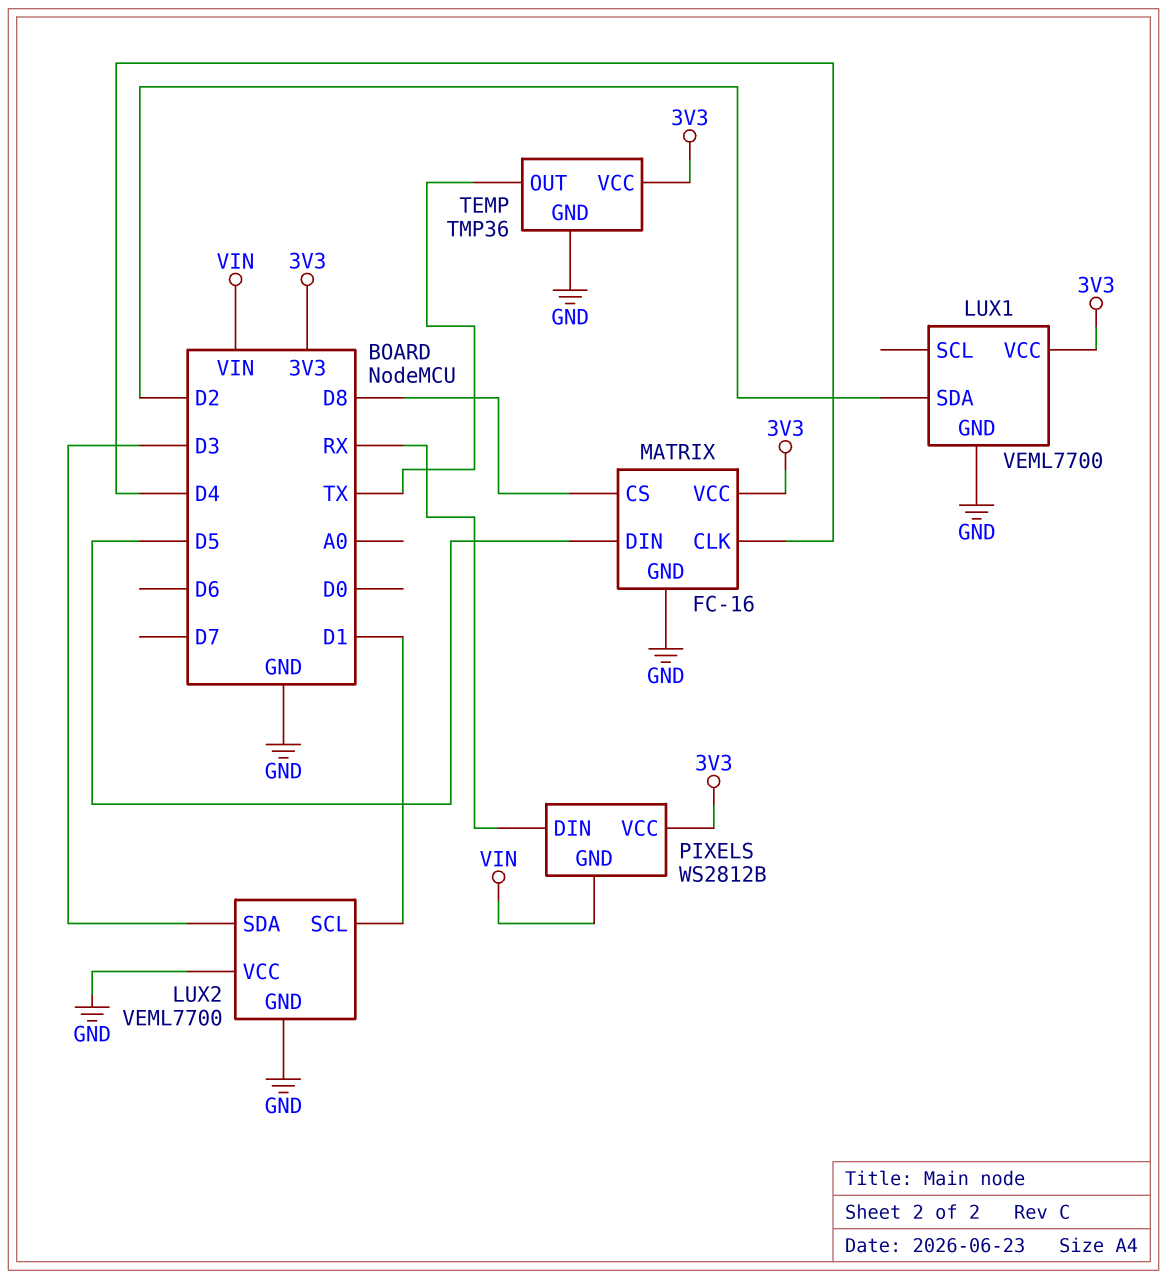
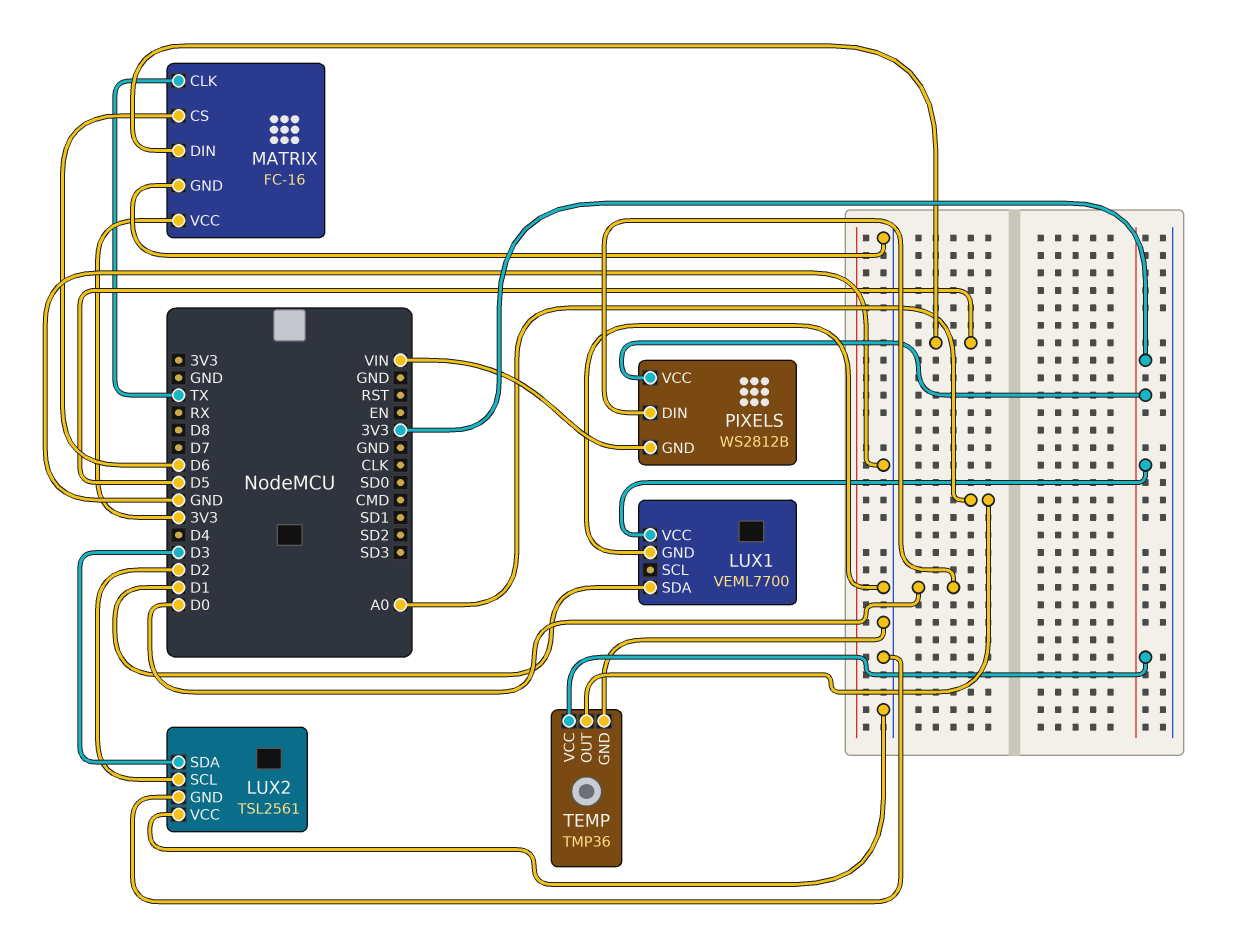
LUX1 pin SDA: D2 -> D1
LUX2: VEML7700 -> TSL2561
LUX2 pin SCL: D1 -> D2
MATRIX pin CLK: D4 -> TX
MATRIX pin CS: D8 -> D6
PIXELS pin DIN: RX -> D0
TEMP pin OUT: TX -> A0

